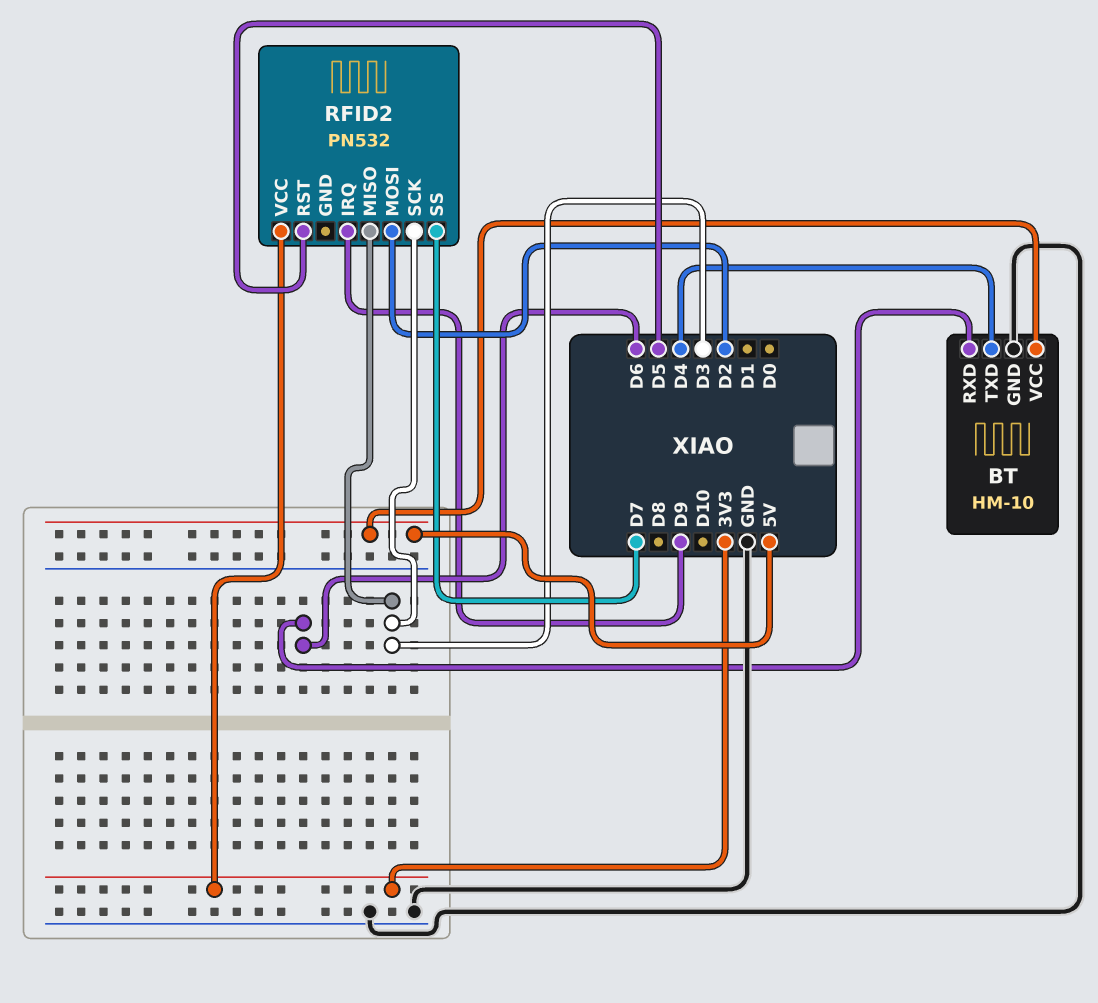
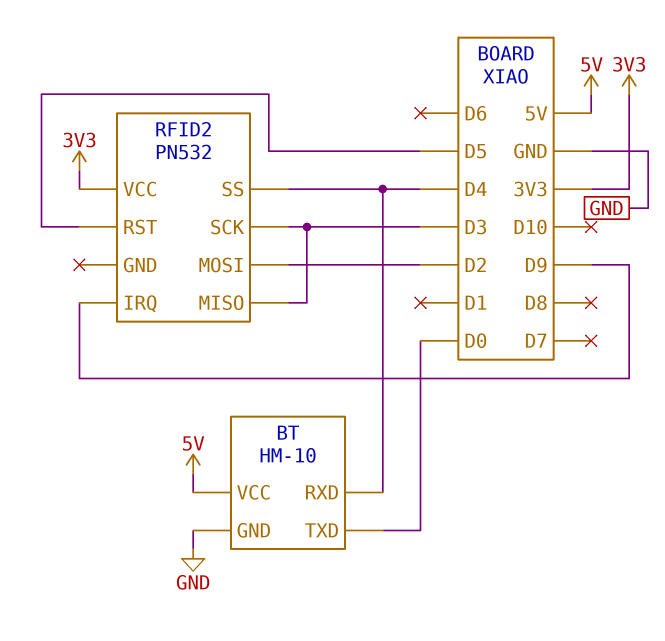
BT pin RXD: D6 -> D4
BT pin TXD: D4 -> D0
RFID2 pin SS: D7 -> D4

